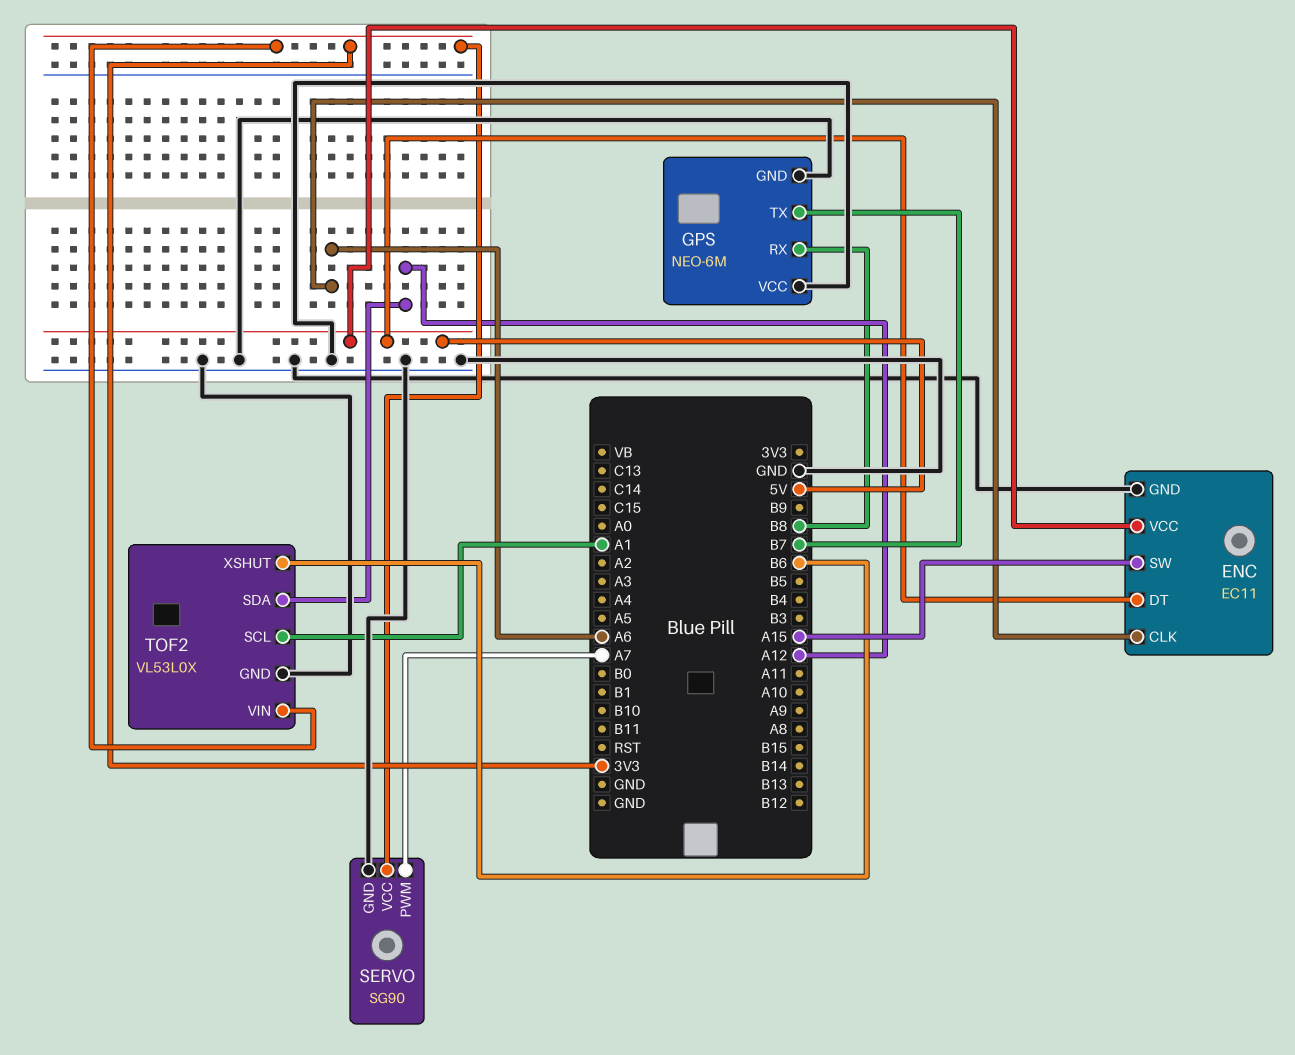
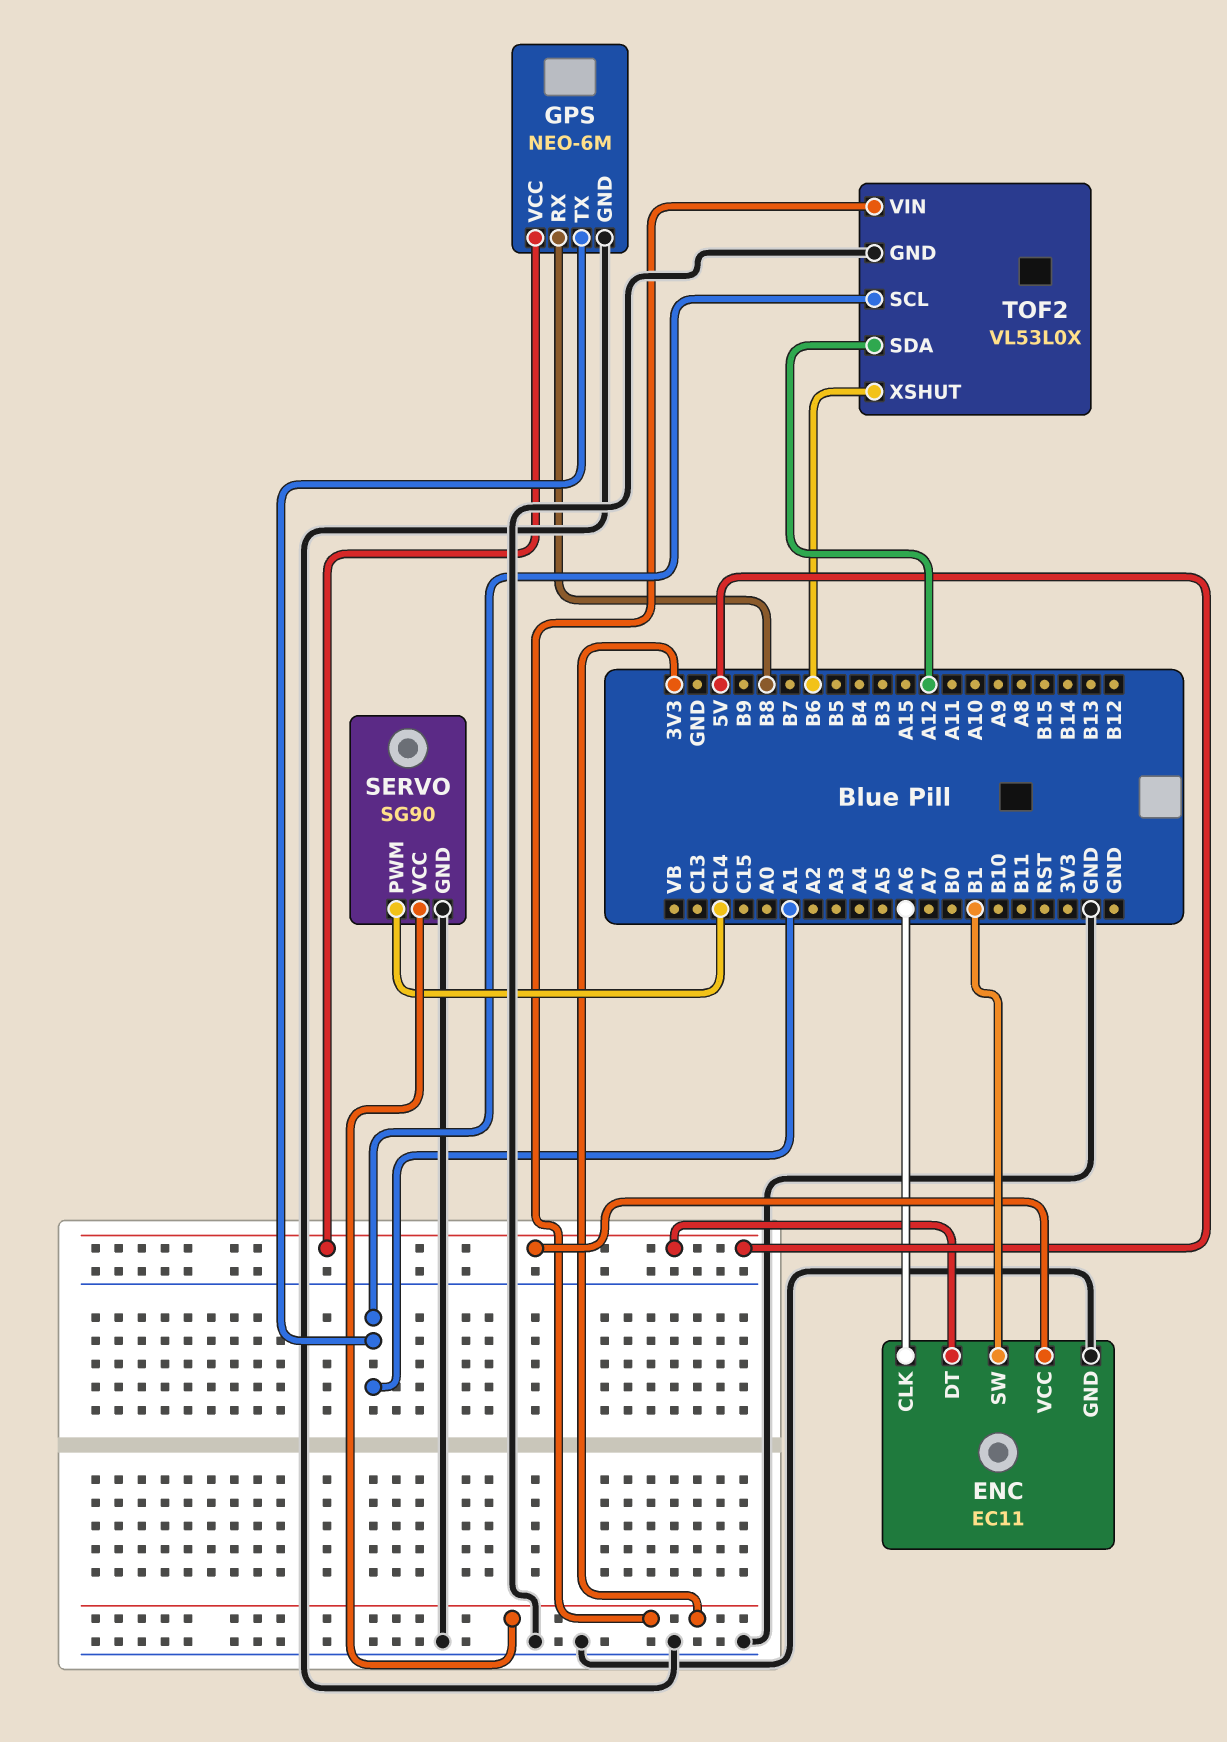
ENC pin SW: A15 -> B1
GPS pin TX: B7 -> A1
GPS pin VCC: GND -> 5V
SERVO pin PWM: A7 -> C14

